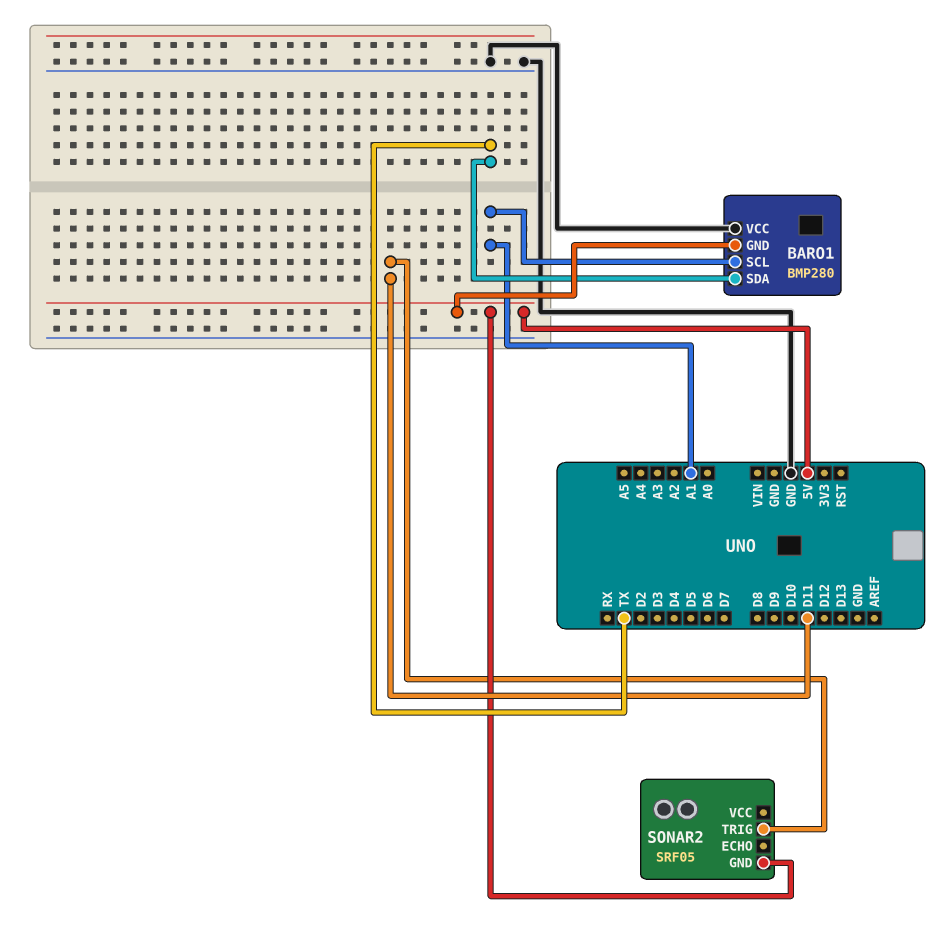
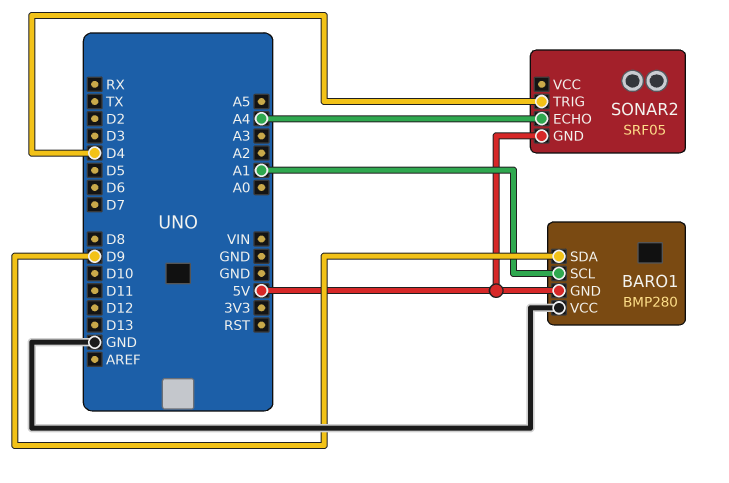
BARO1 pin SDA: TX -> D9
SONAR2 pin ECHO: none -> A4
SONAR2 pin TRIG: D11 -> D4

